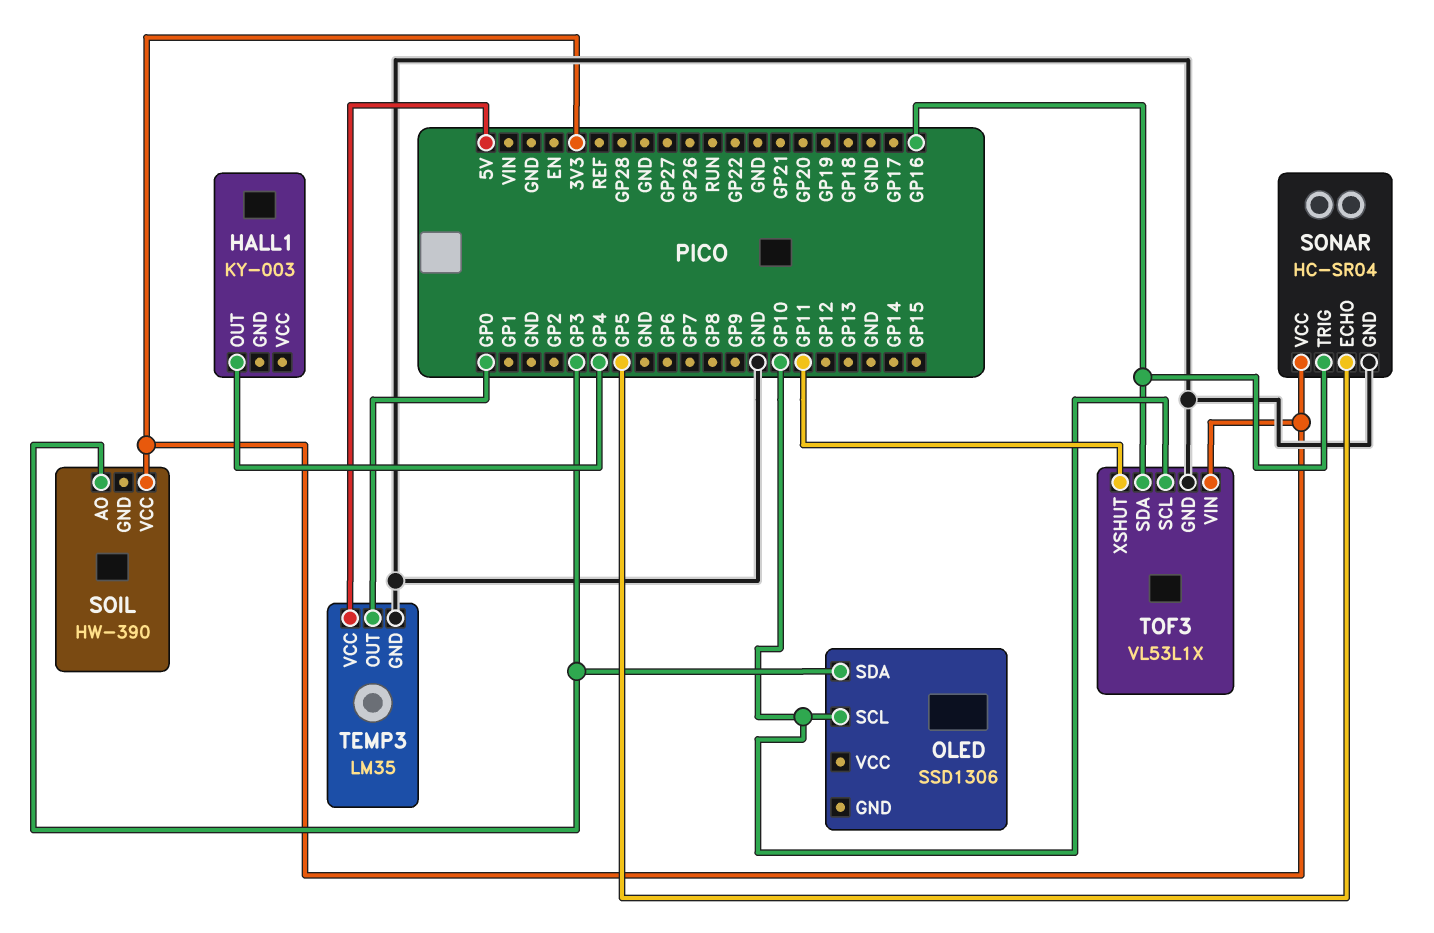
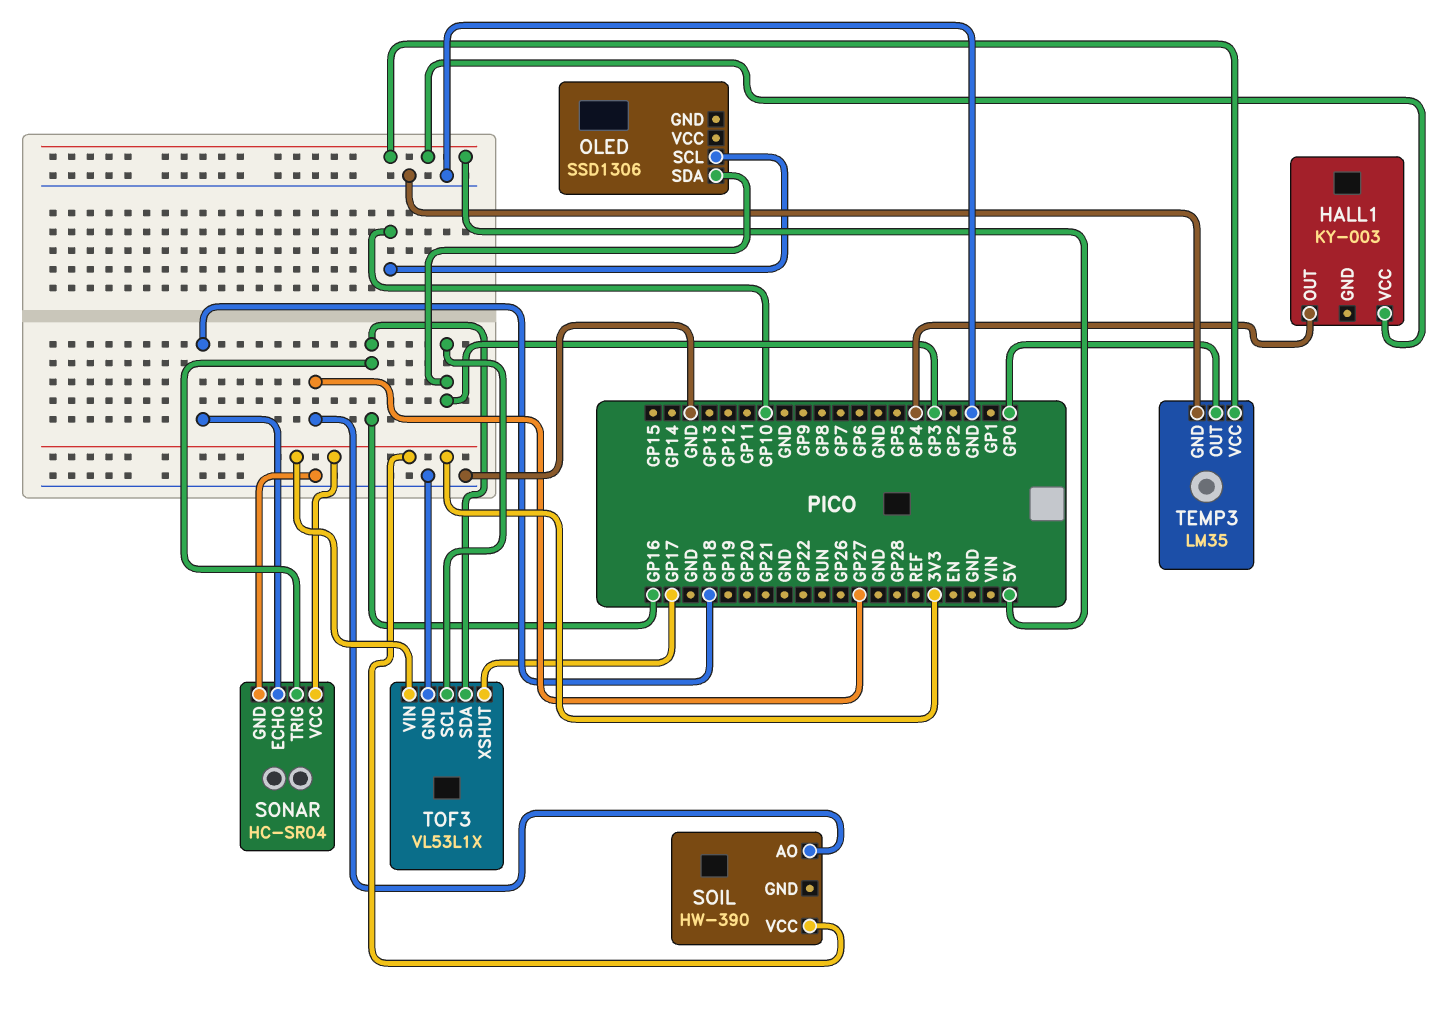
HALL1 pin VCC: none -> 5V
SOIL pin AO: GP3 -> GP27
SONAR pin ECHO: GP5 -> GP18
TOF3 pin SCL: GP10 -> GP3
TOF3 pin XSHUT: GP11 -> GP17

